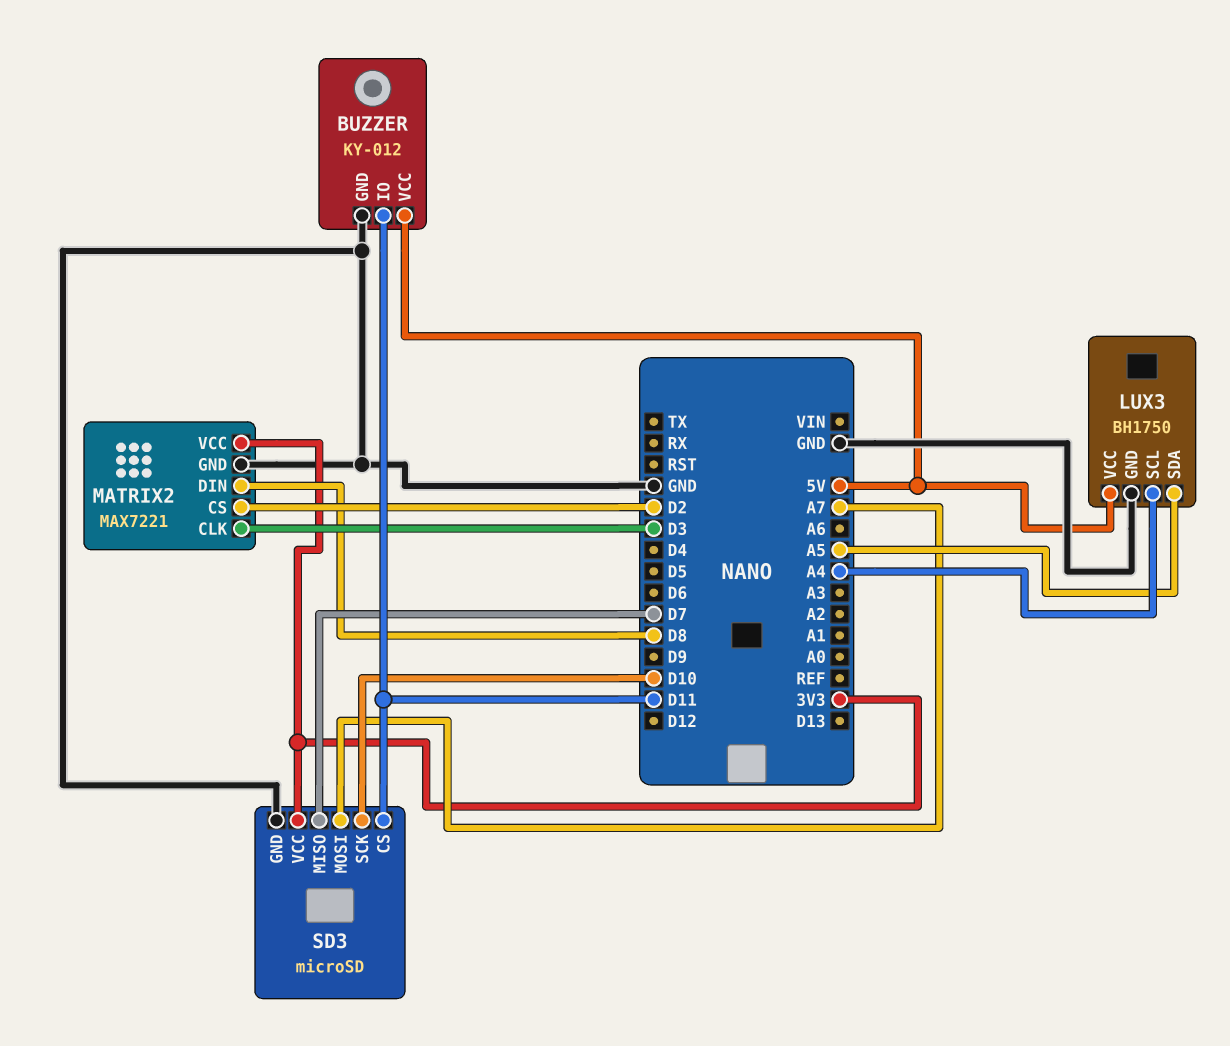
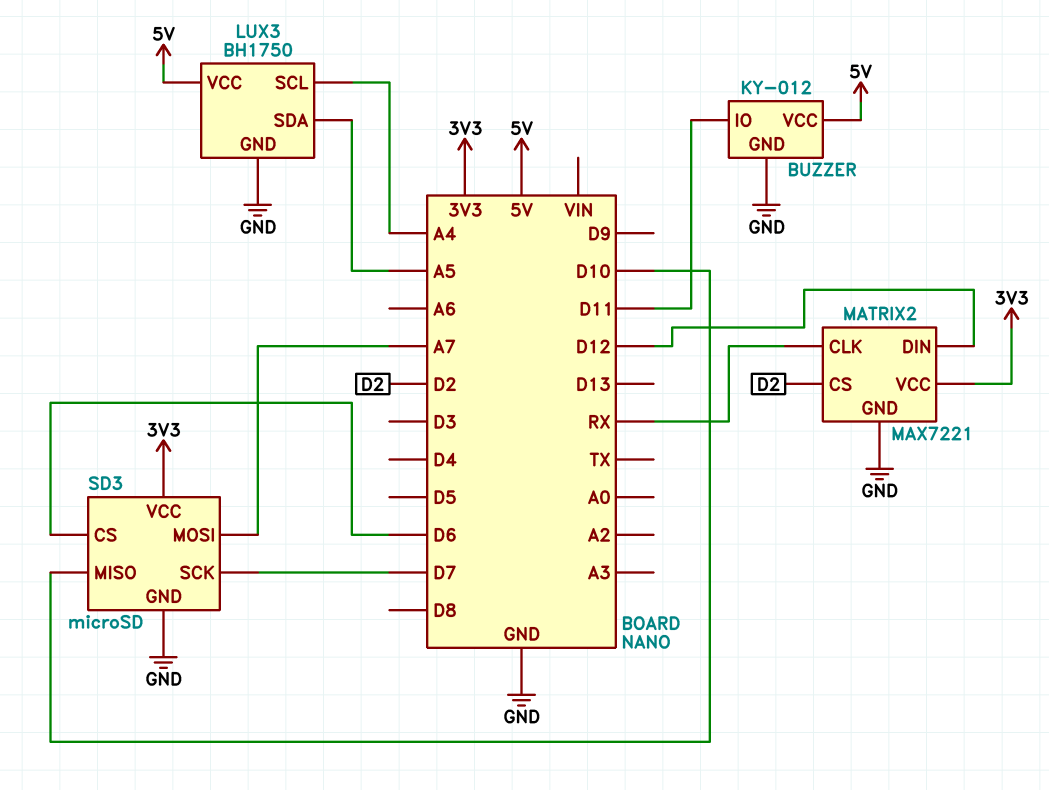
MATRIX2 pin CLK: D3 -> RX
MATRIX2 pin DIN: D8 -> D12
SD3 pin CS: D11 -> D6
SD3 pin MISO: D7 -> D10
SD3 pin SCK: D10 -> D7

